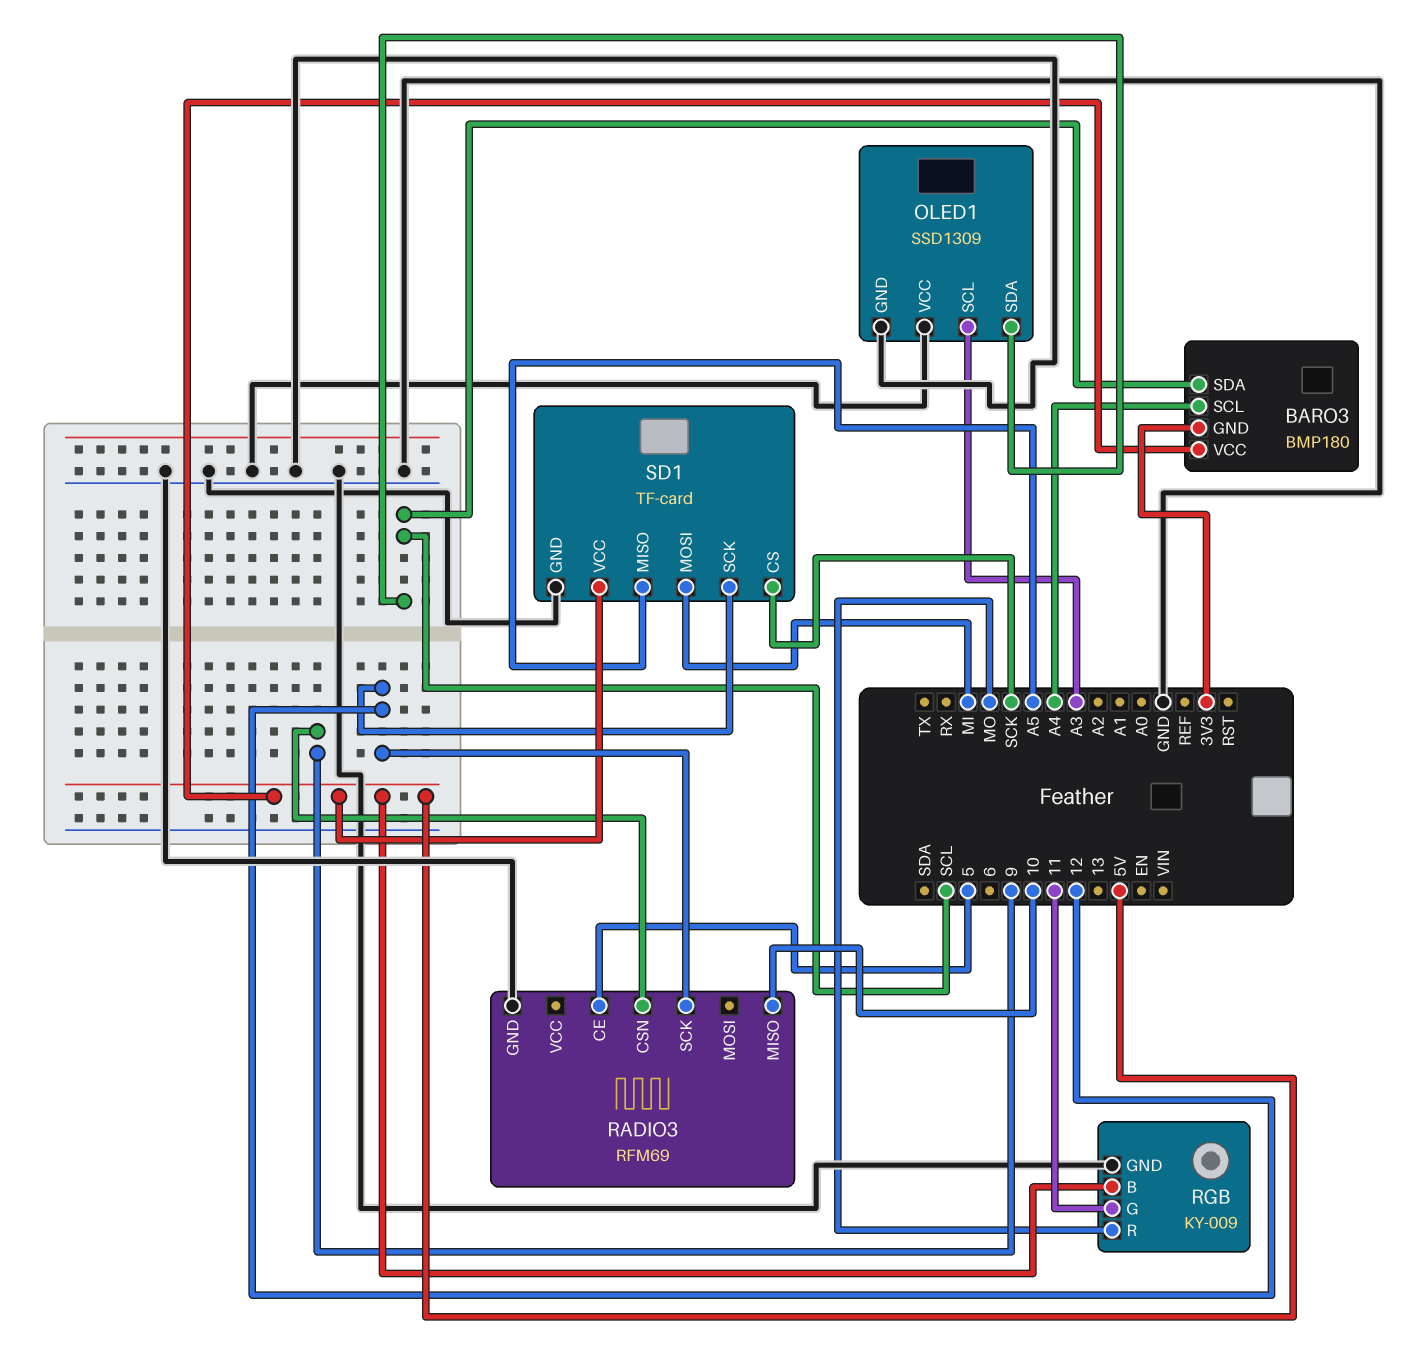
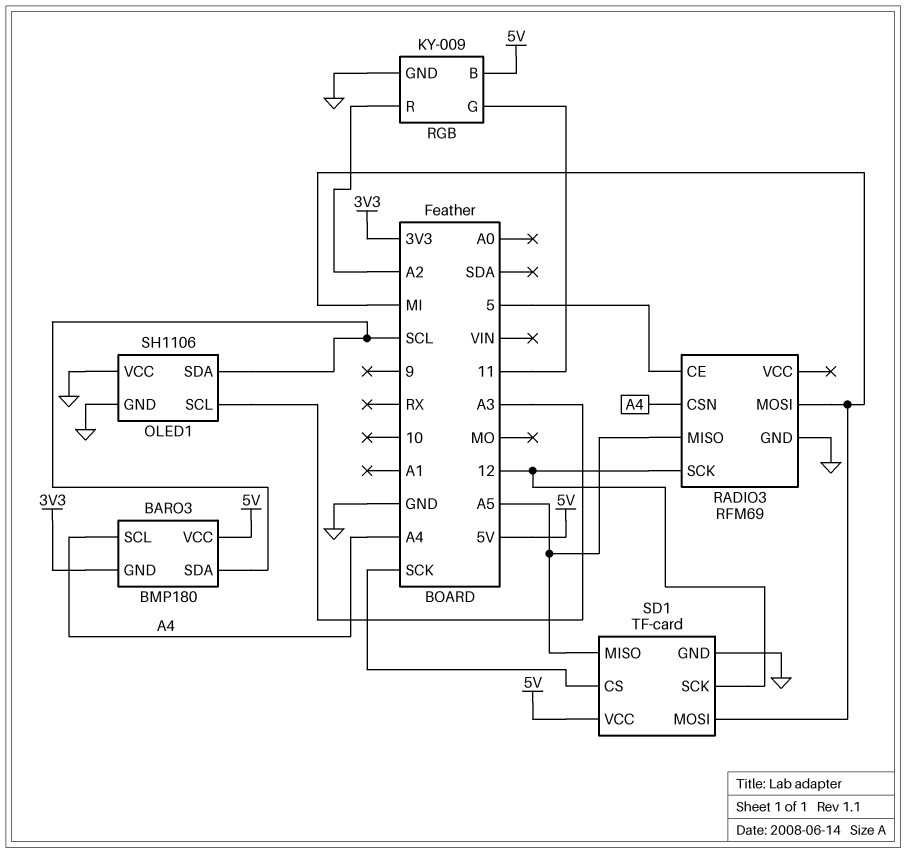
OLED1: SSD1309 -> SH1106
RADIO3 pin CSN: 9 -> A4
RADIO3 pin MISO: 10 -> A5
RADIO3 pin MOSI: none -> MI
RGB pin R: MO -> A2

